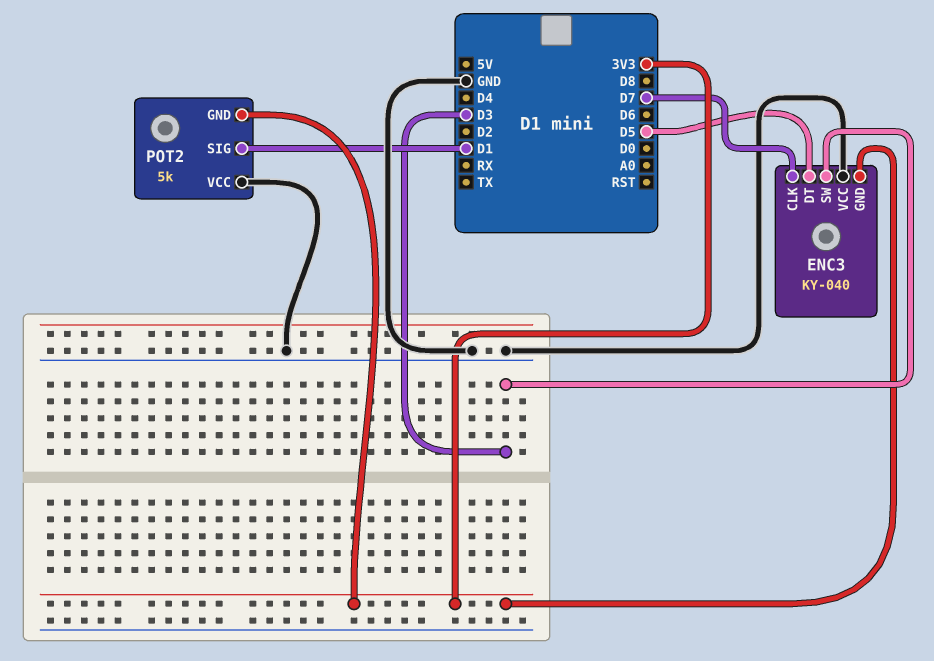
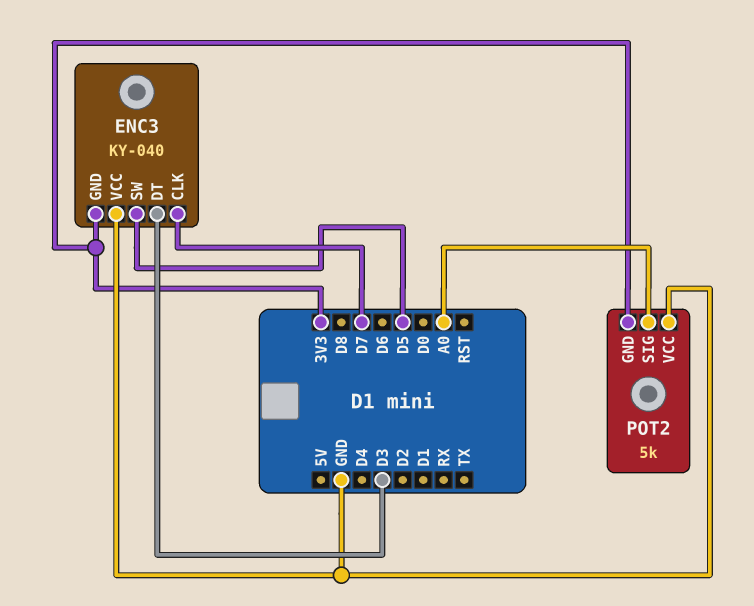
ENC3 pin DT: D5 -> D3
ENC3 pin SW: D3 -> D5
POT2 pin SIG: D1 -> A0

